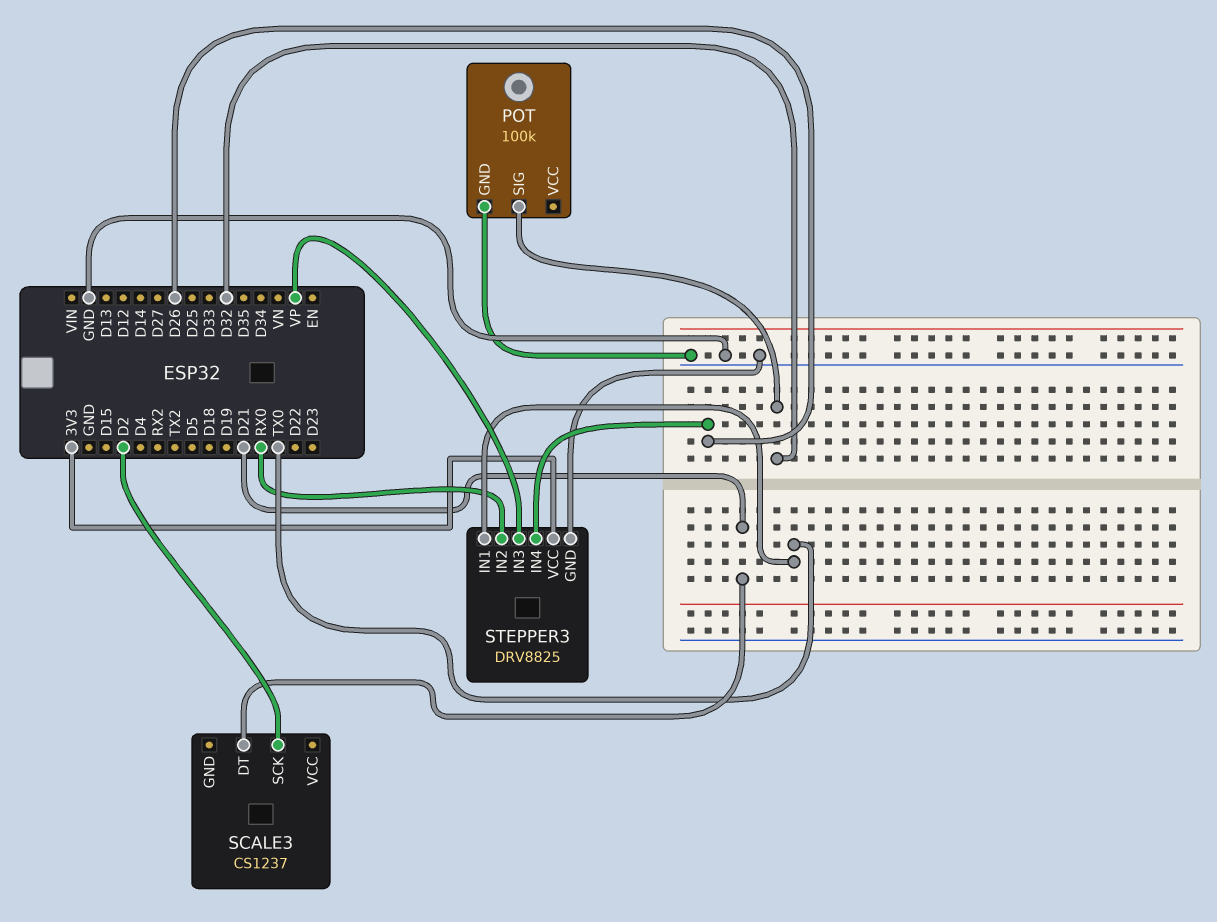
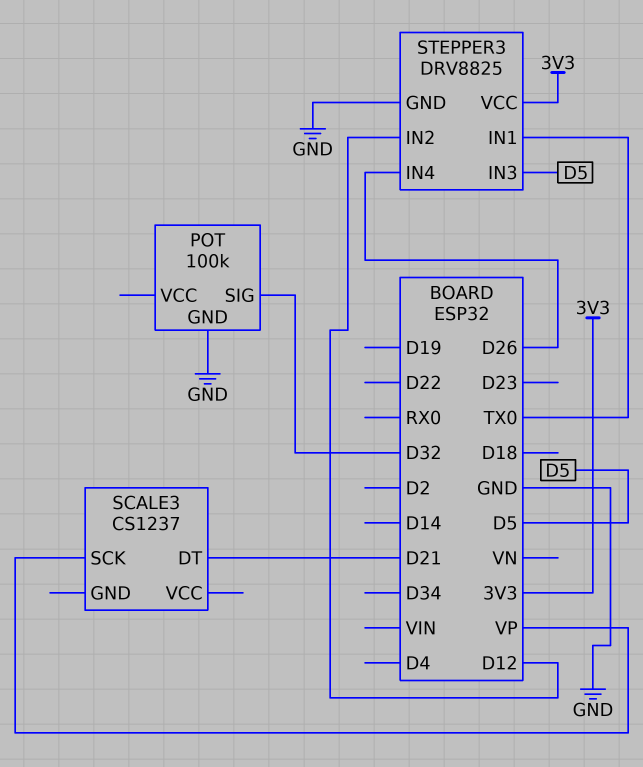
SCALE3 pin SCK: D2 -> VP
STEPPER3 pin IN2: RX0 -> D12
STEPPER3 pin IN3: VP -> D5

